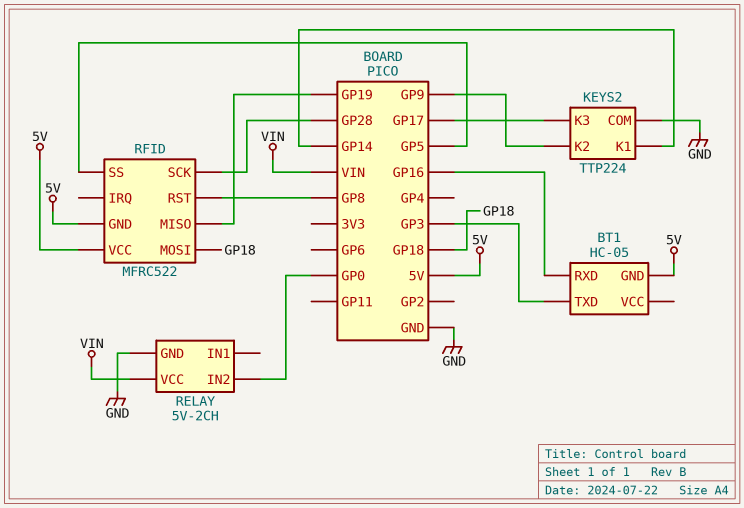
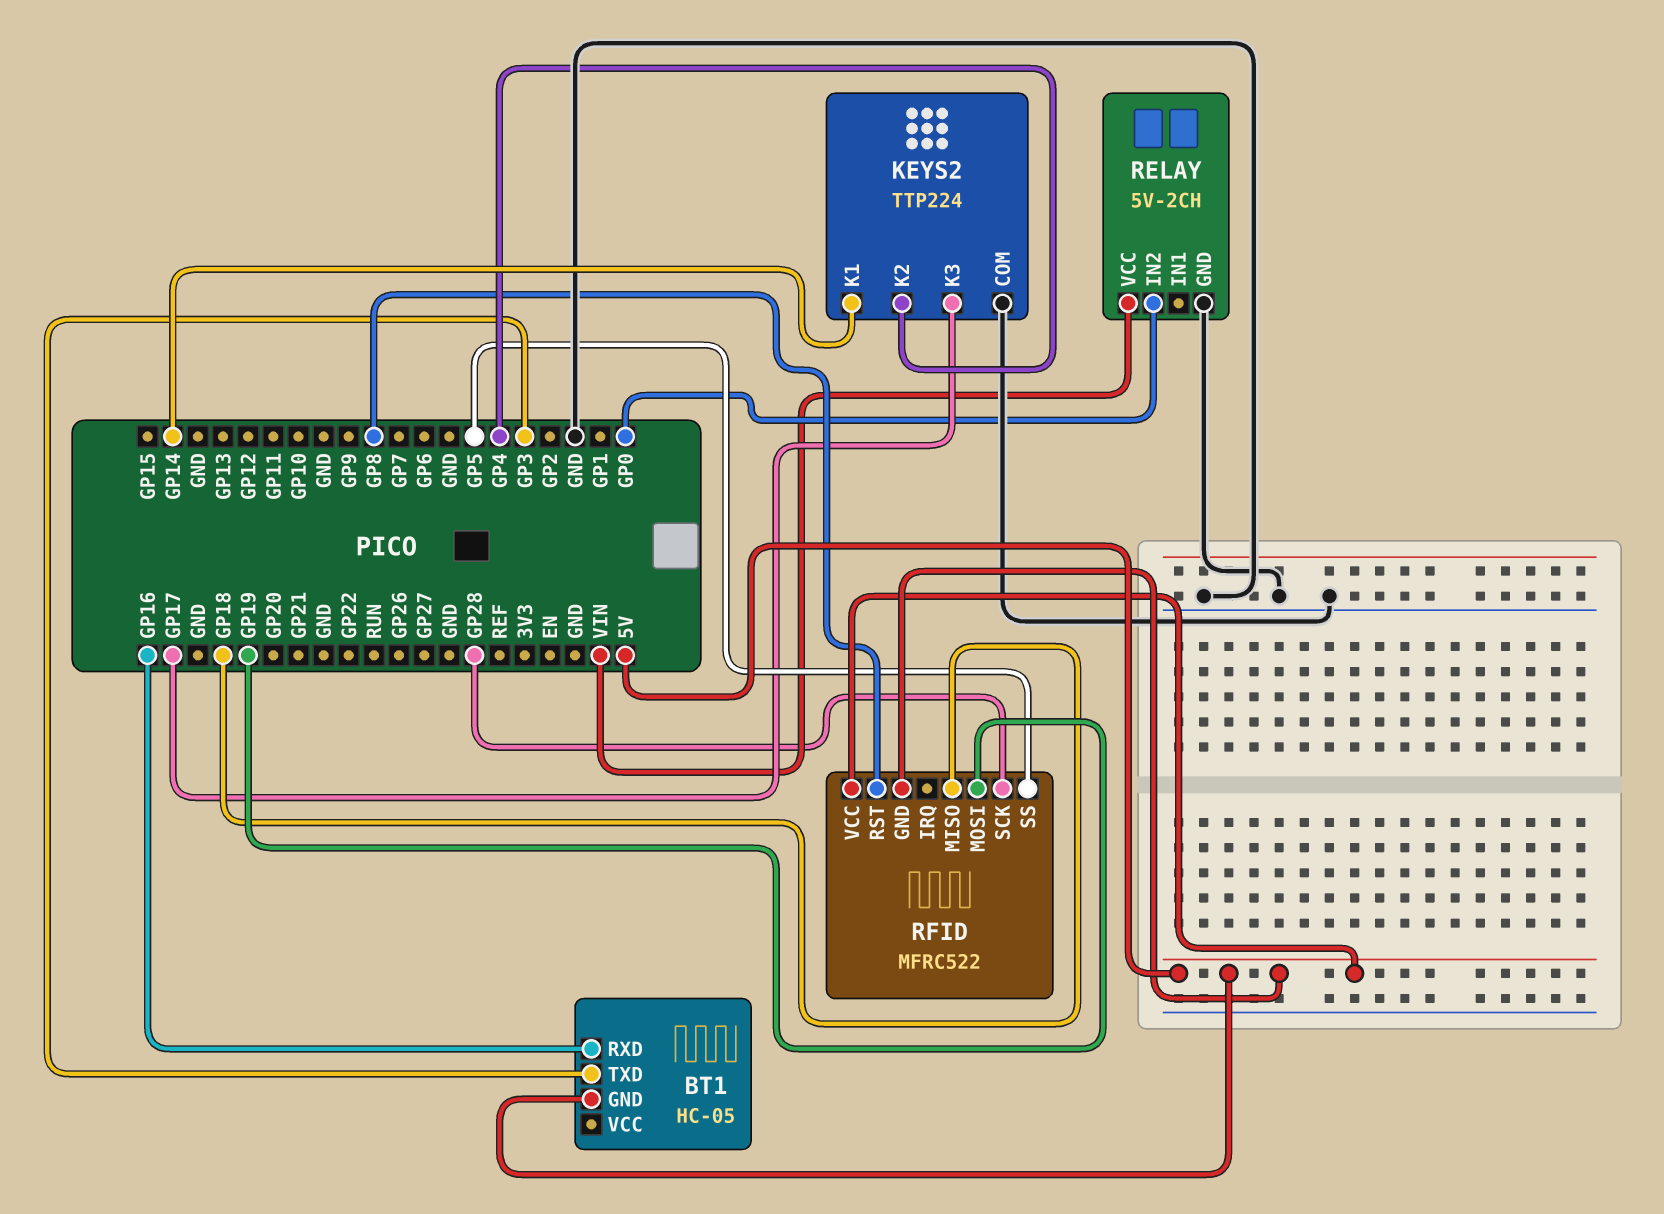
KEYS2 pin K2: GP9 -> GP4
RFID pin MISO: GP19 -> GP18
RFID pin MOSI: GP18 -> GP19

